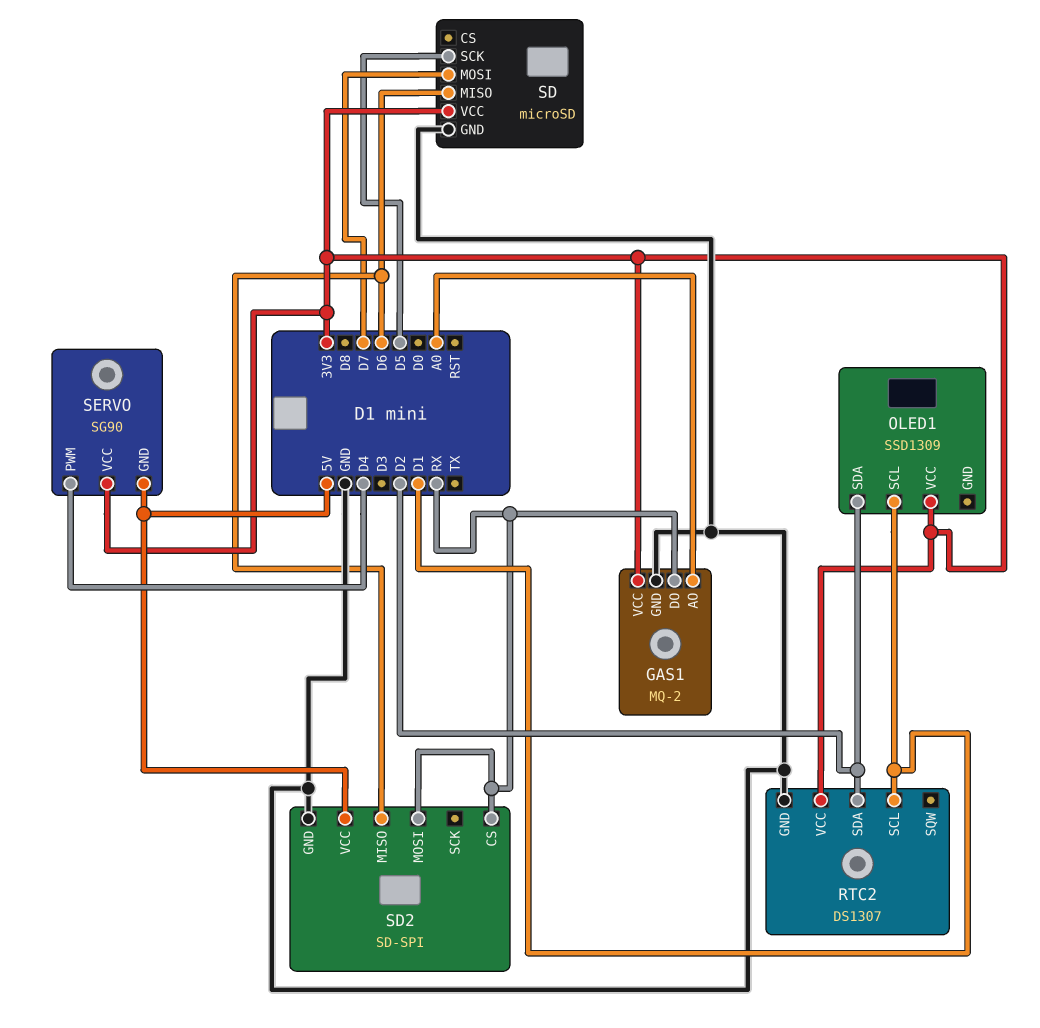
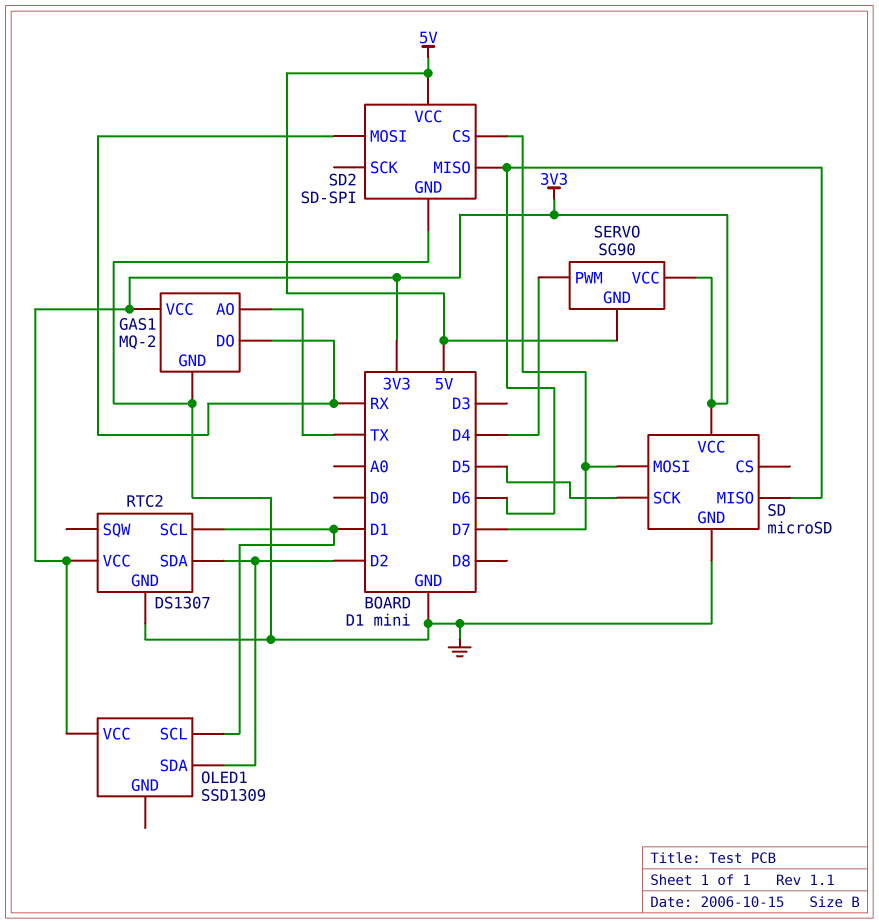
GAS1 pin AO: A0 -> TX
SD2 pin CS: RX -> D7

